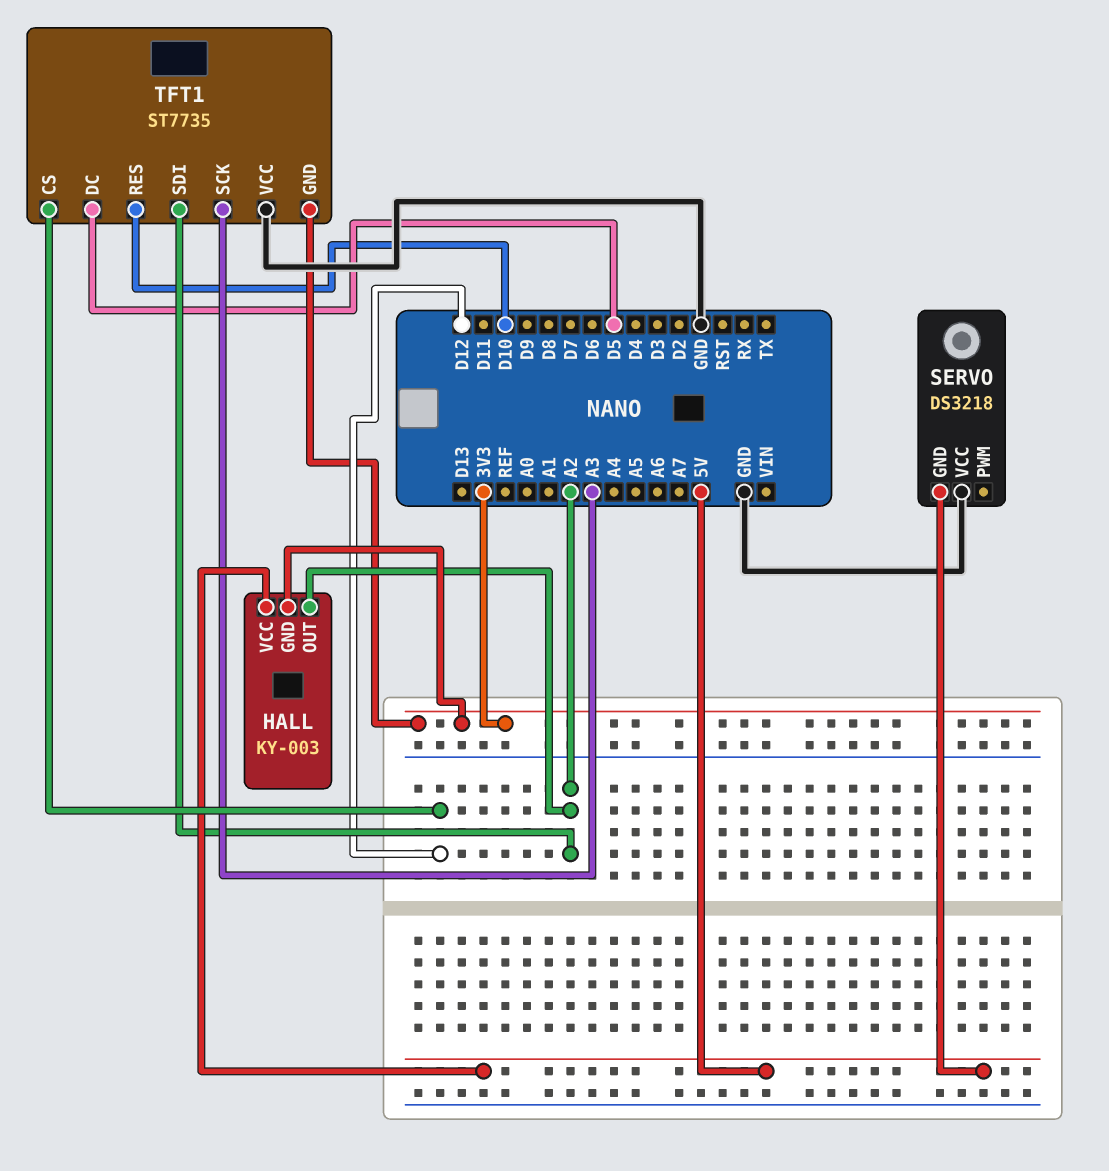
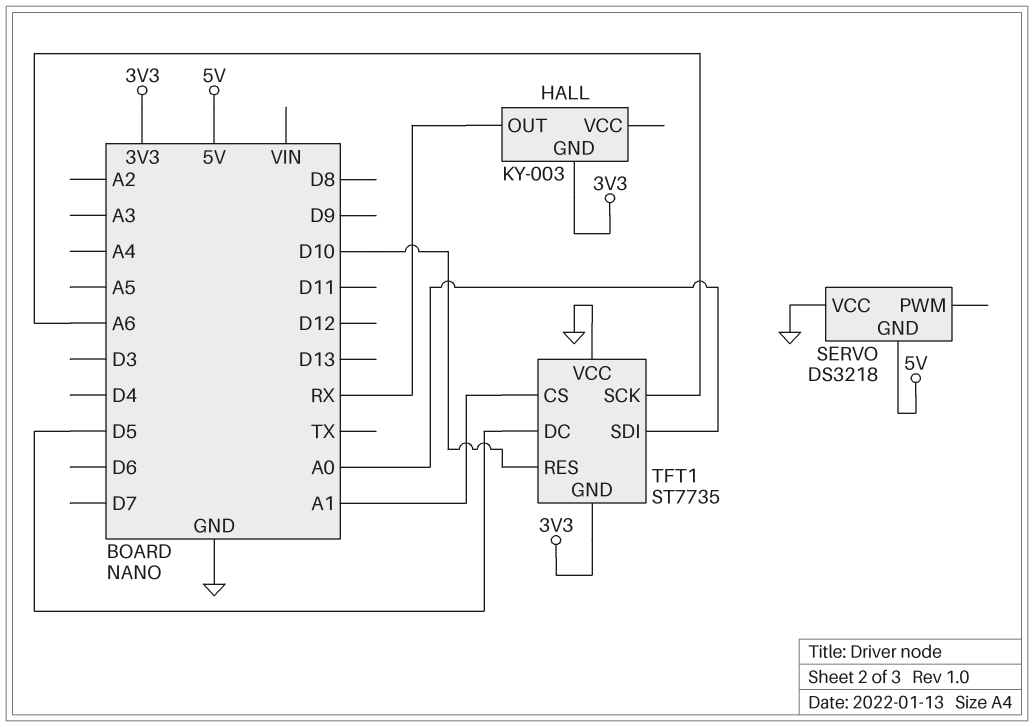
HALL pin OUT: A2 -> RX
HALL pin VCC: 5V -> none
TFT1 pin CS: D12 -> A1
TFT1 pin SCK: A3 -> A6
TFT1 pin SDI: A2 -> A0

